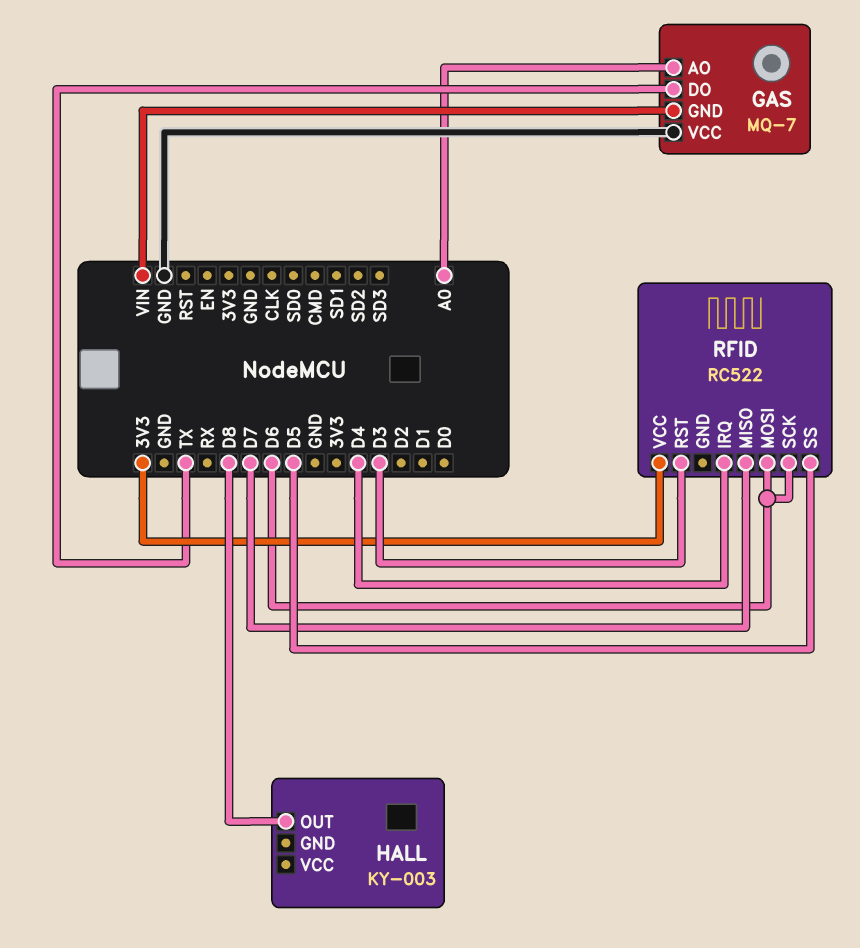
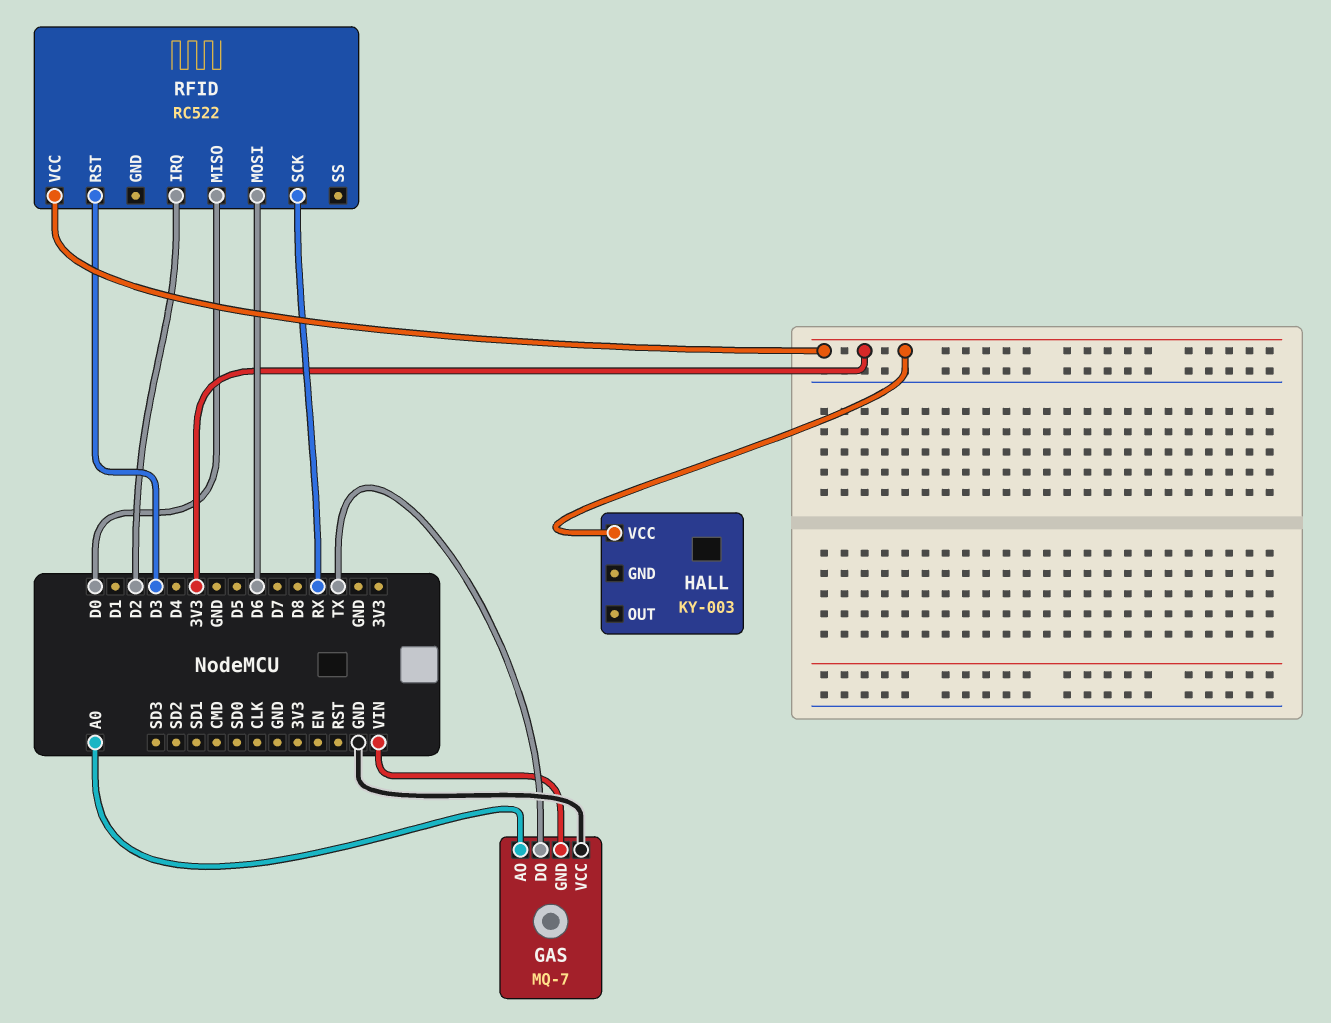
HALL pin OUT: D8 -> none
HALL pin VCC: none -> 3V3
RFID pin IRQ: D4 -> D2
RFID pin MISO: D7 -> D0
RFID pin SCK: D6 -> RX
RFID pin SS: D5 -> none

